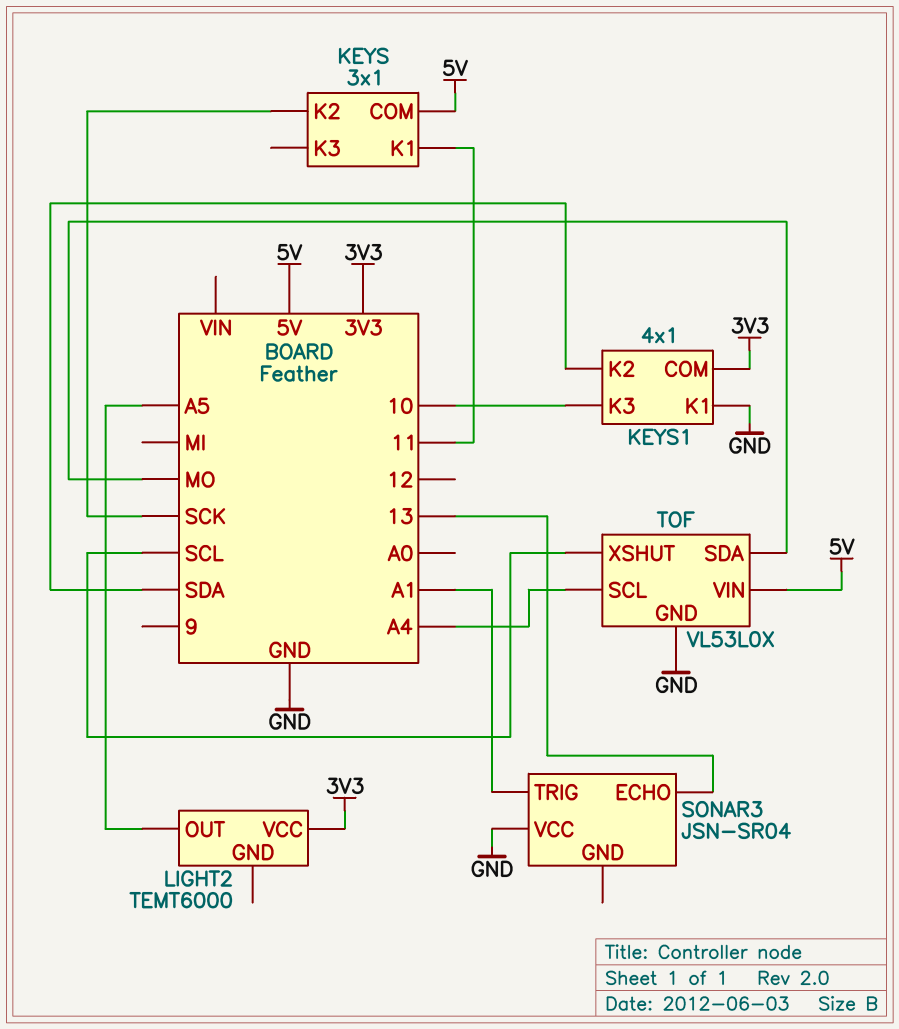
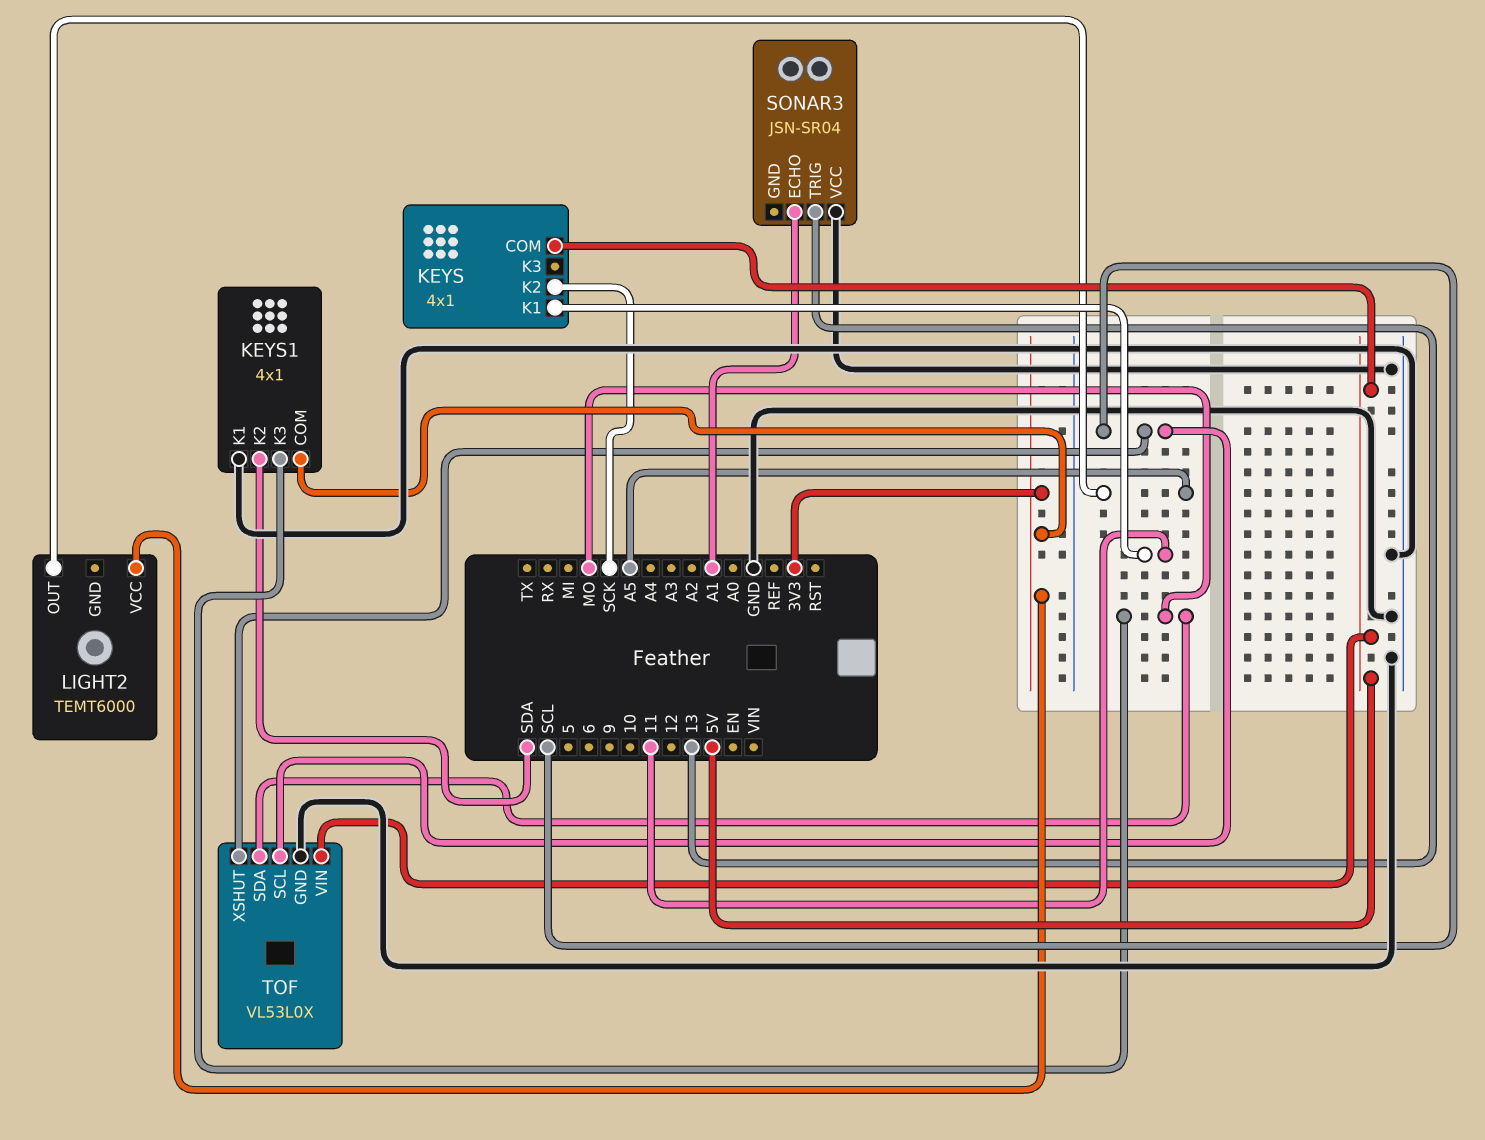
KEYS: 3x1 -> 4x1
KEYS1 pin K3: 10 -> MO
SONAR3 pin ECHO: 13 -> A1
SONAR3 pin TRIG: A1 -> 13
TOF pin SCL: A4 -> SCL

